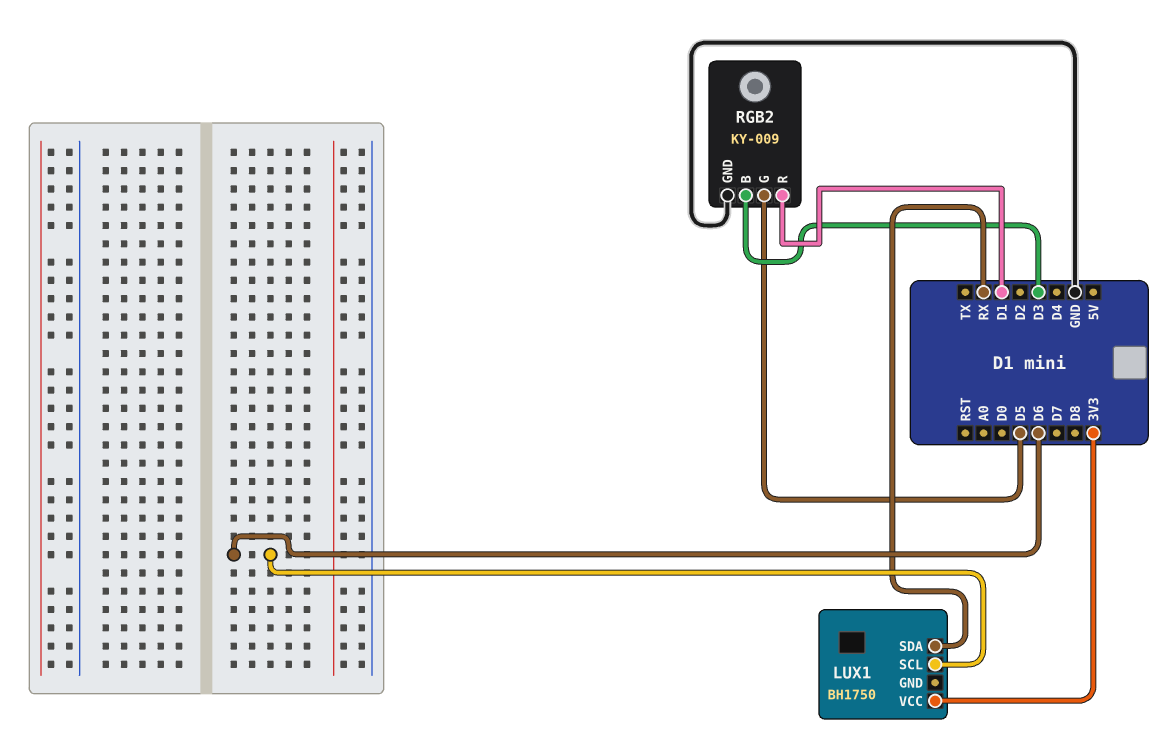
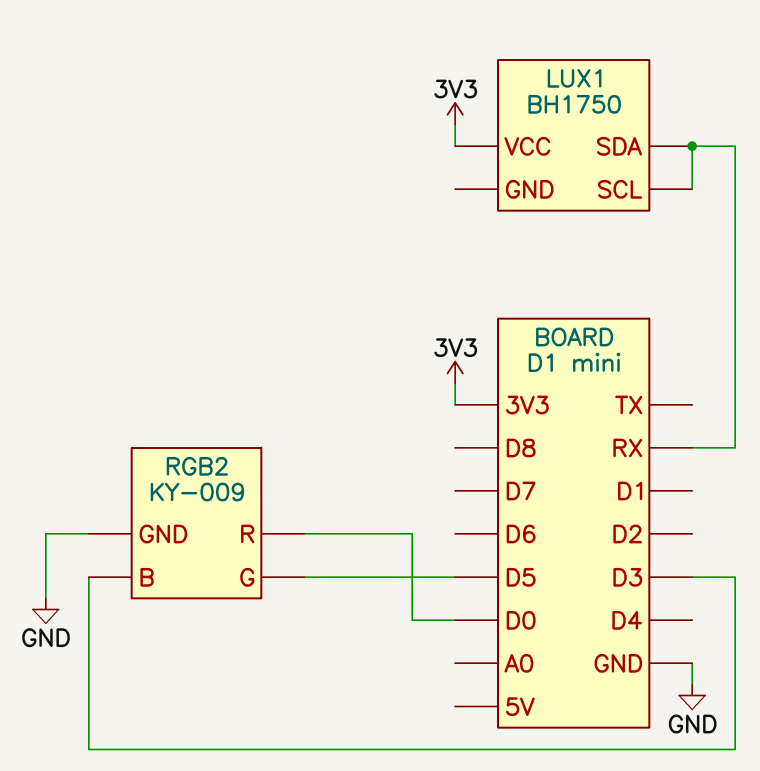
LUX1 pin SCL: D6 -> RX
RGB2 pin R: D1 -> D0

